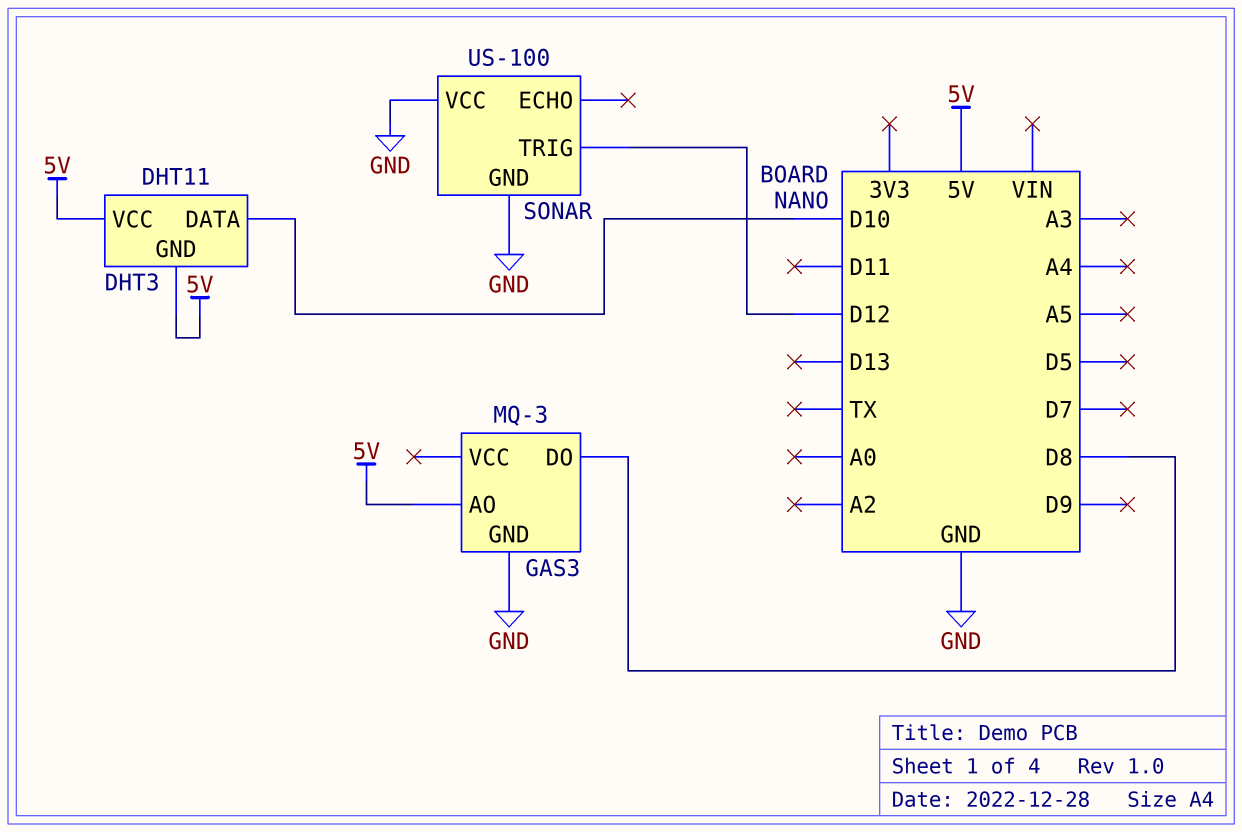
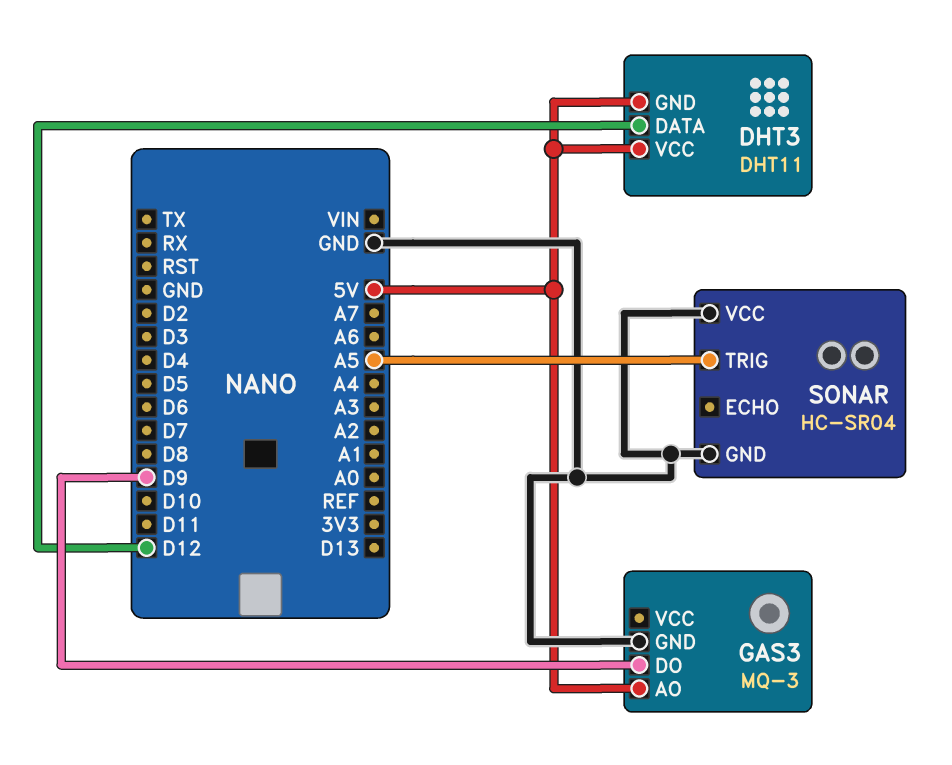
DHT3 pin DATA: D10 -> D12
GAS3 pin DO: D8 -> D9
SONAR: US-100 -> HC-SR04
SONAR pin TRIG: D12 -> A5

